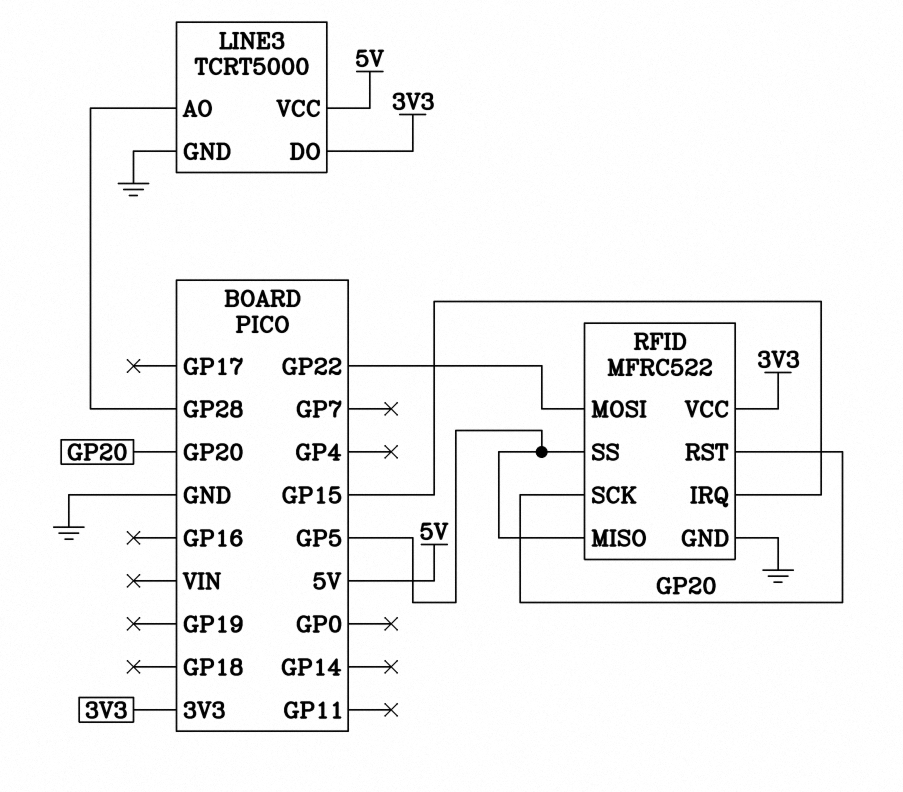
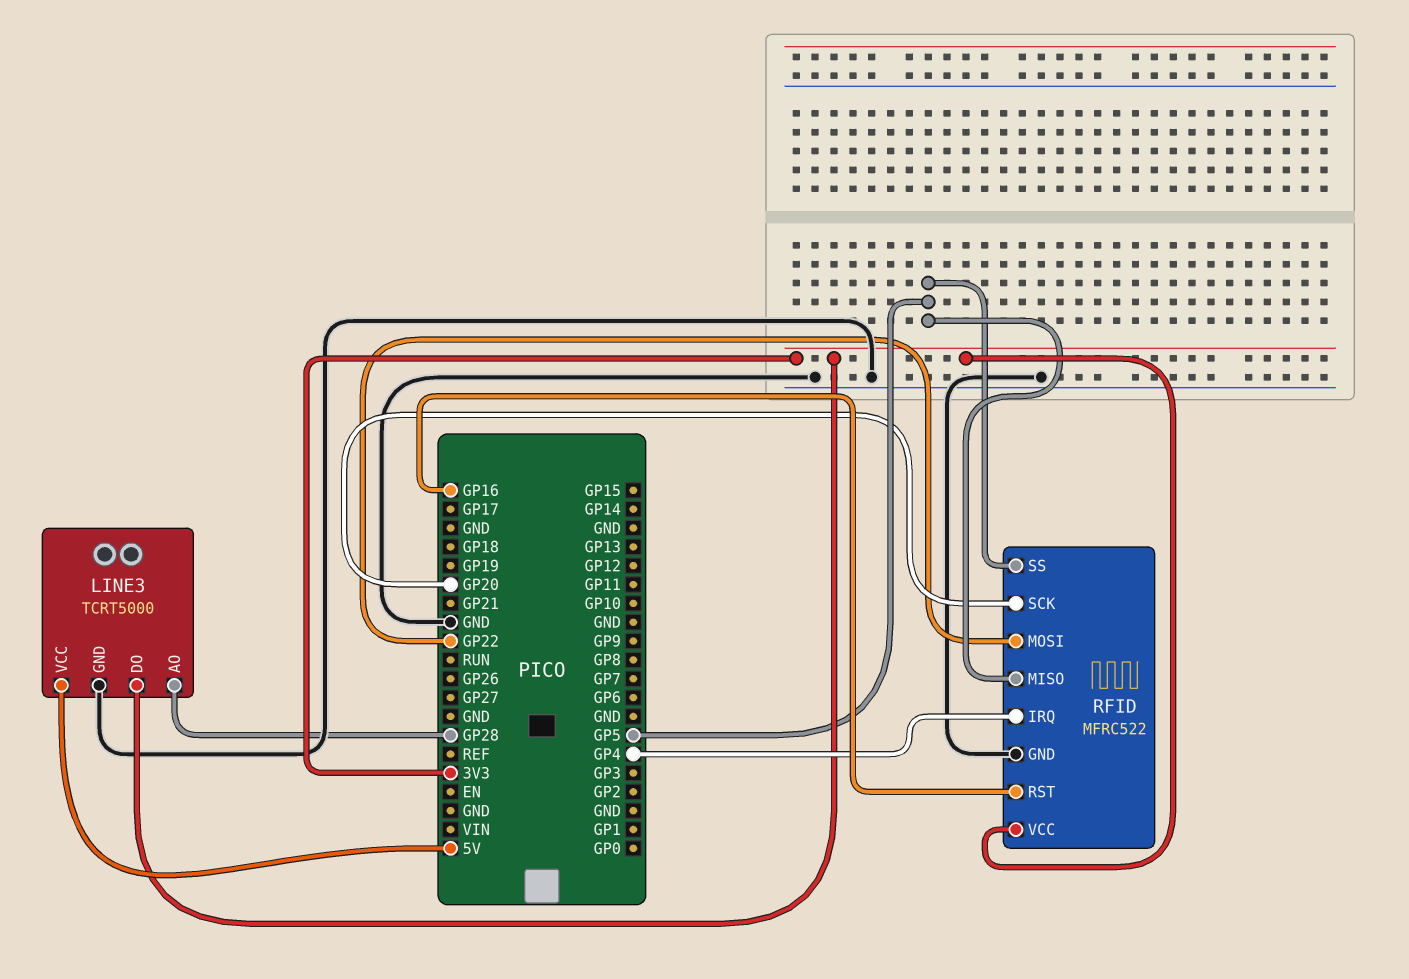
RFID pin IRQ: GP15 -> GP4
RFID pin RST: GP20 -> GP16

